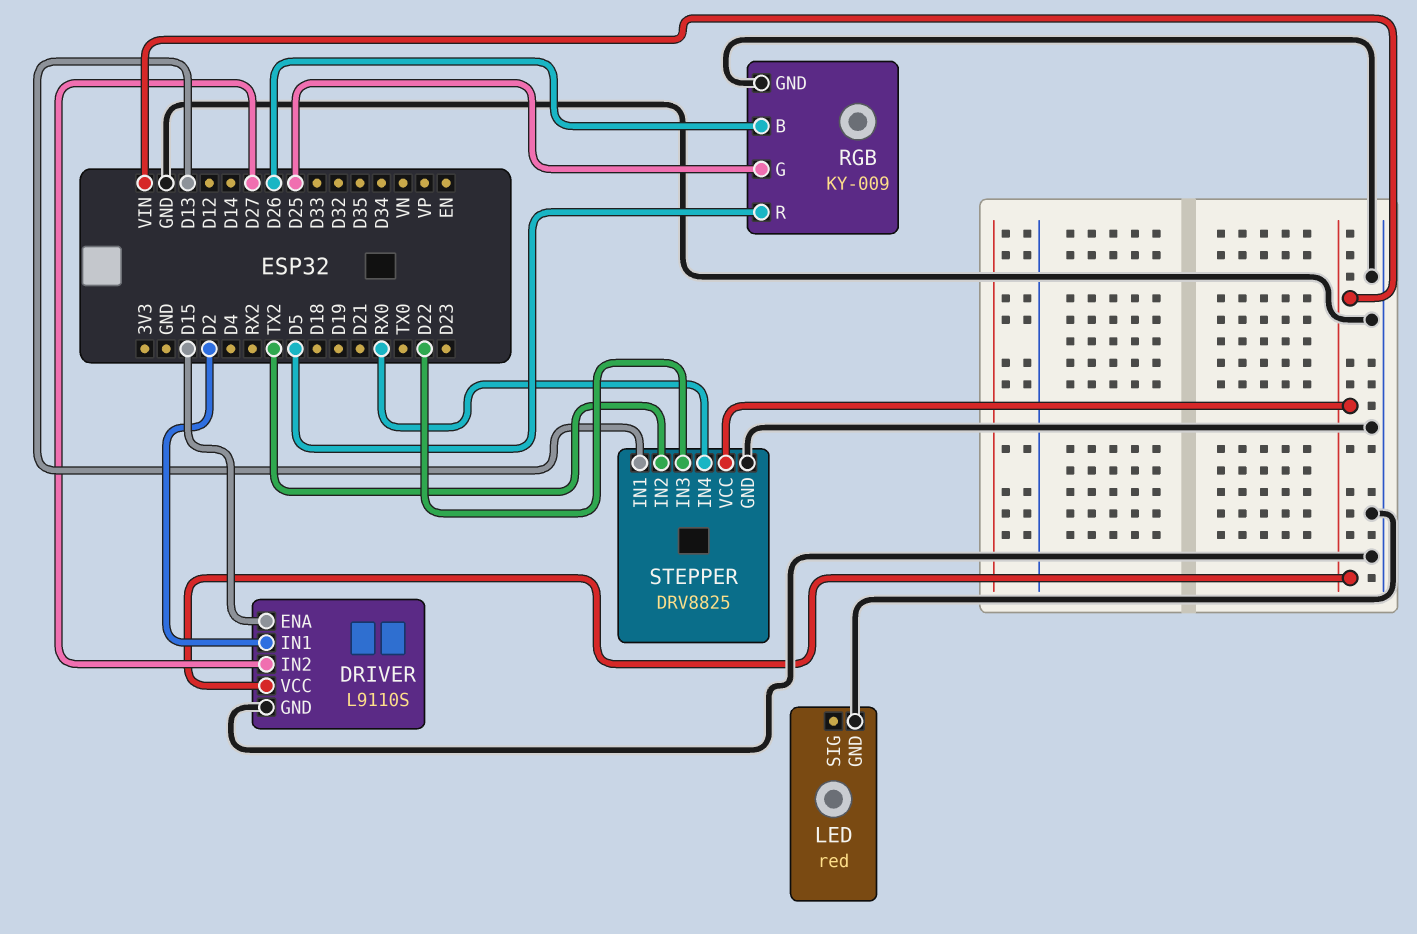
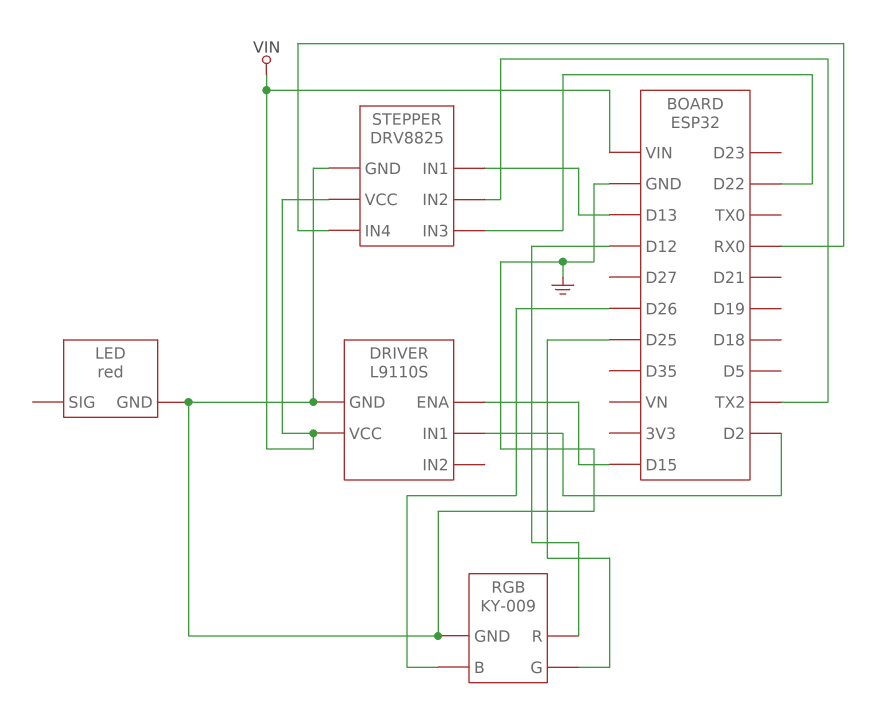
DRIVER pin IN2: D27 -> none
RGB pin R: D5 -> D12

